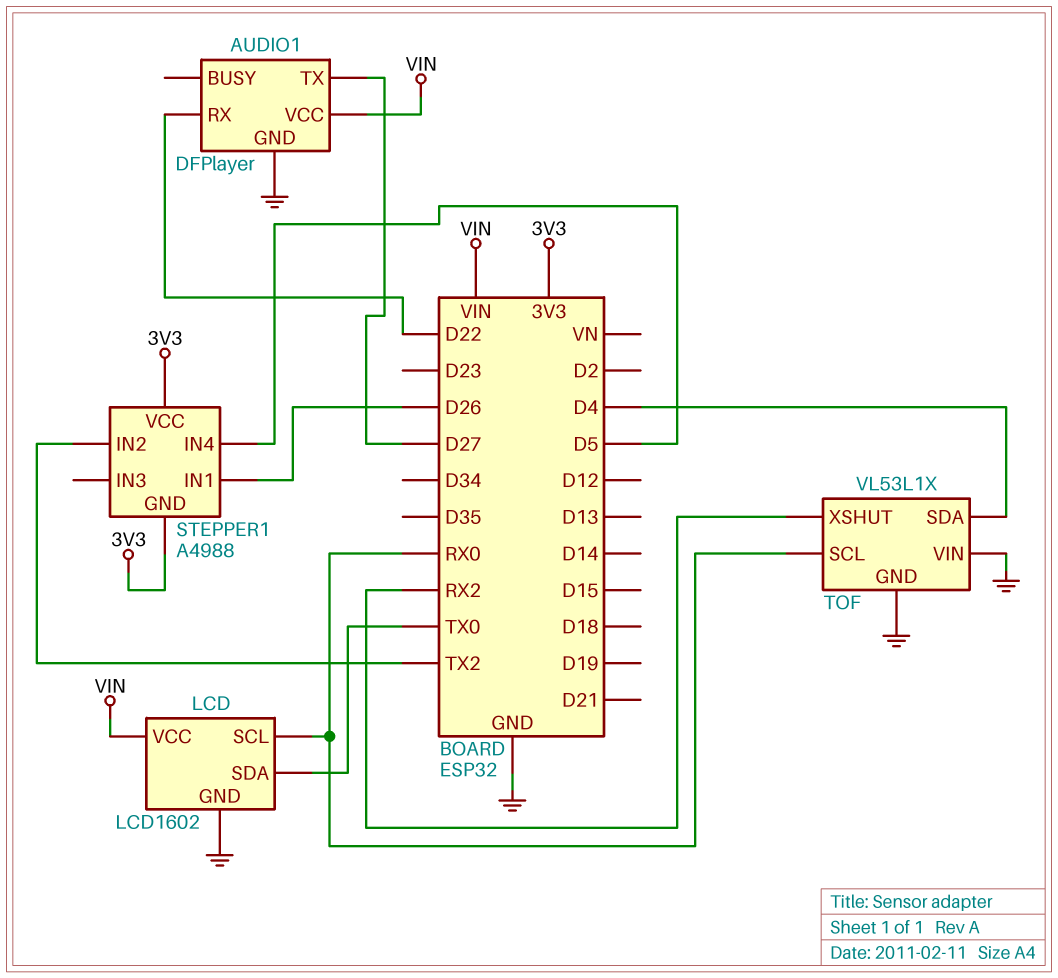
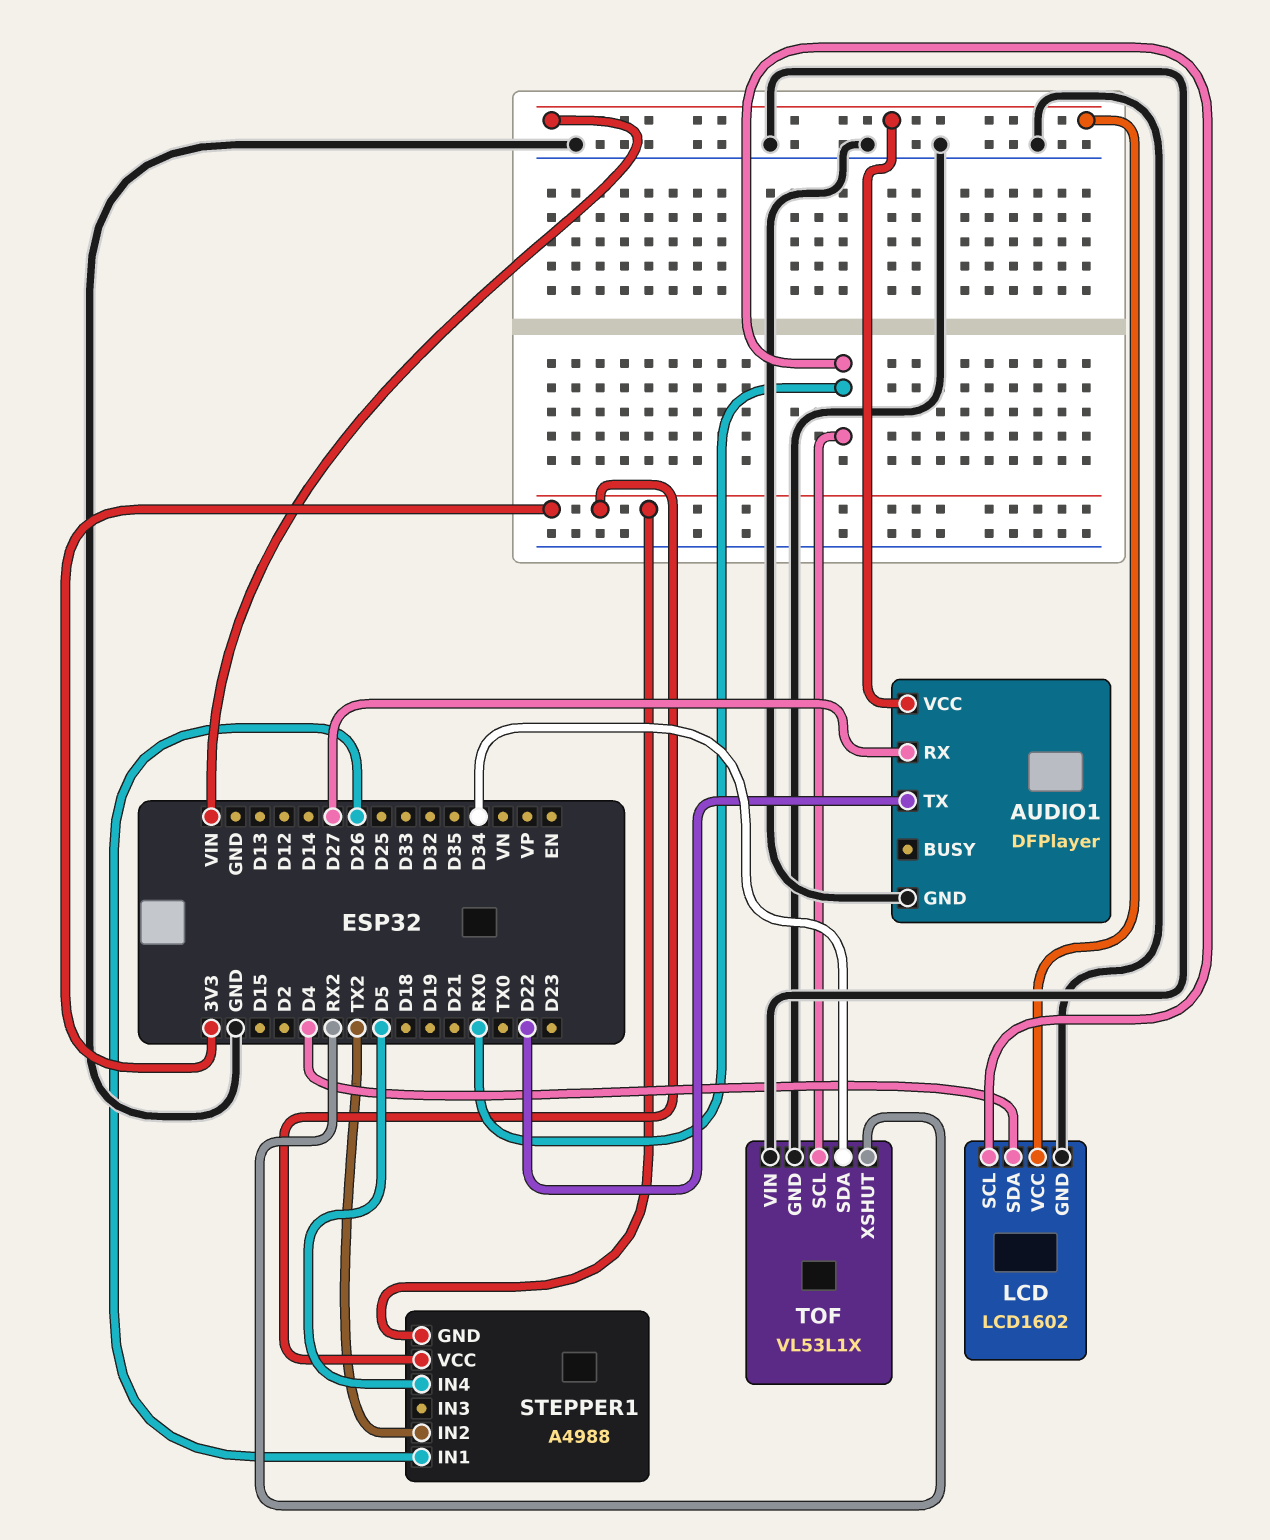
AUDIO1 pin RX: D22 -> D27
AUDIO1 pin TX: D27 -> D22
LCD pin SDA: TX0 -> D4
TOF pin SDA: D4 -> D34

